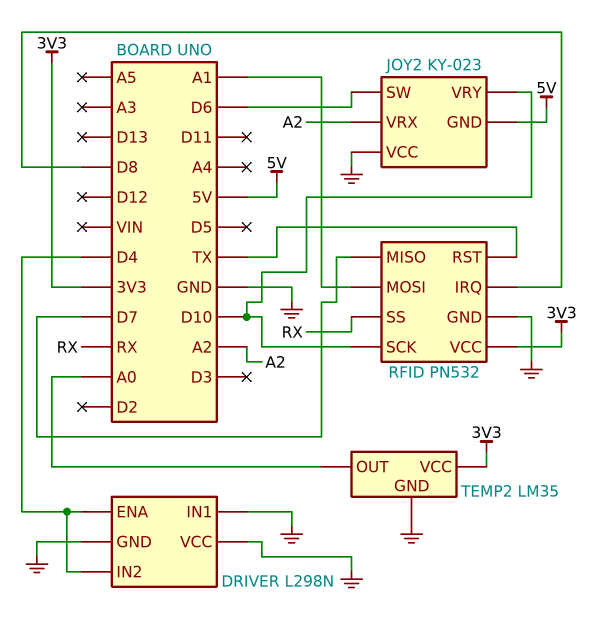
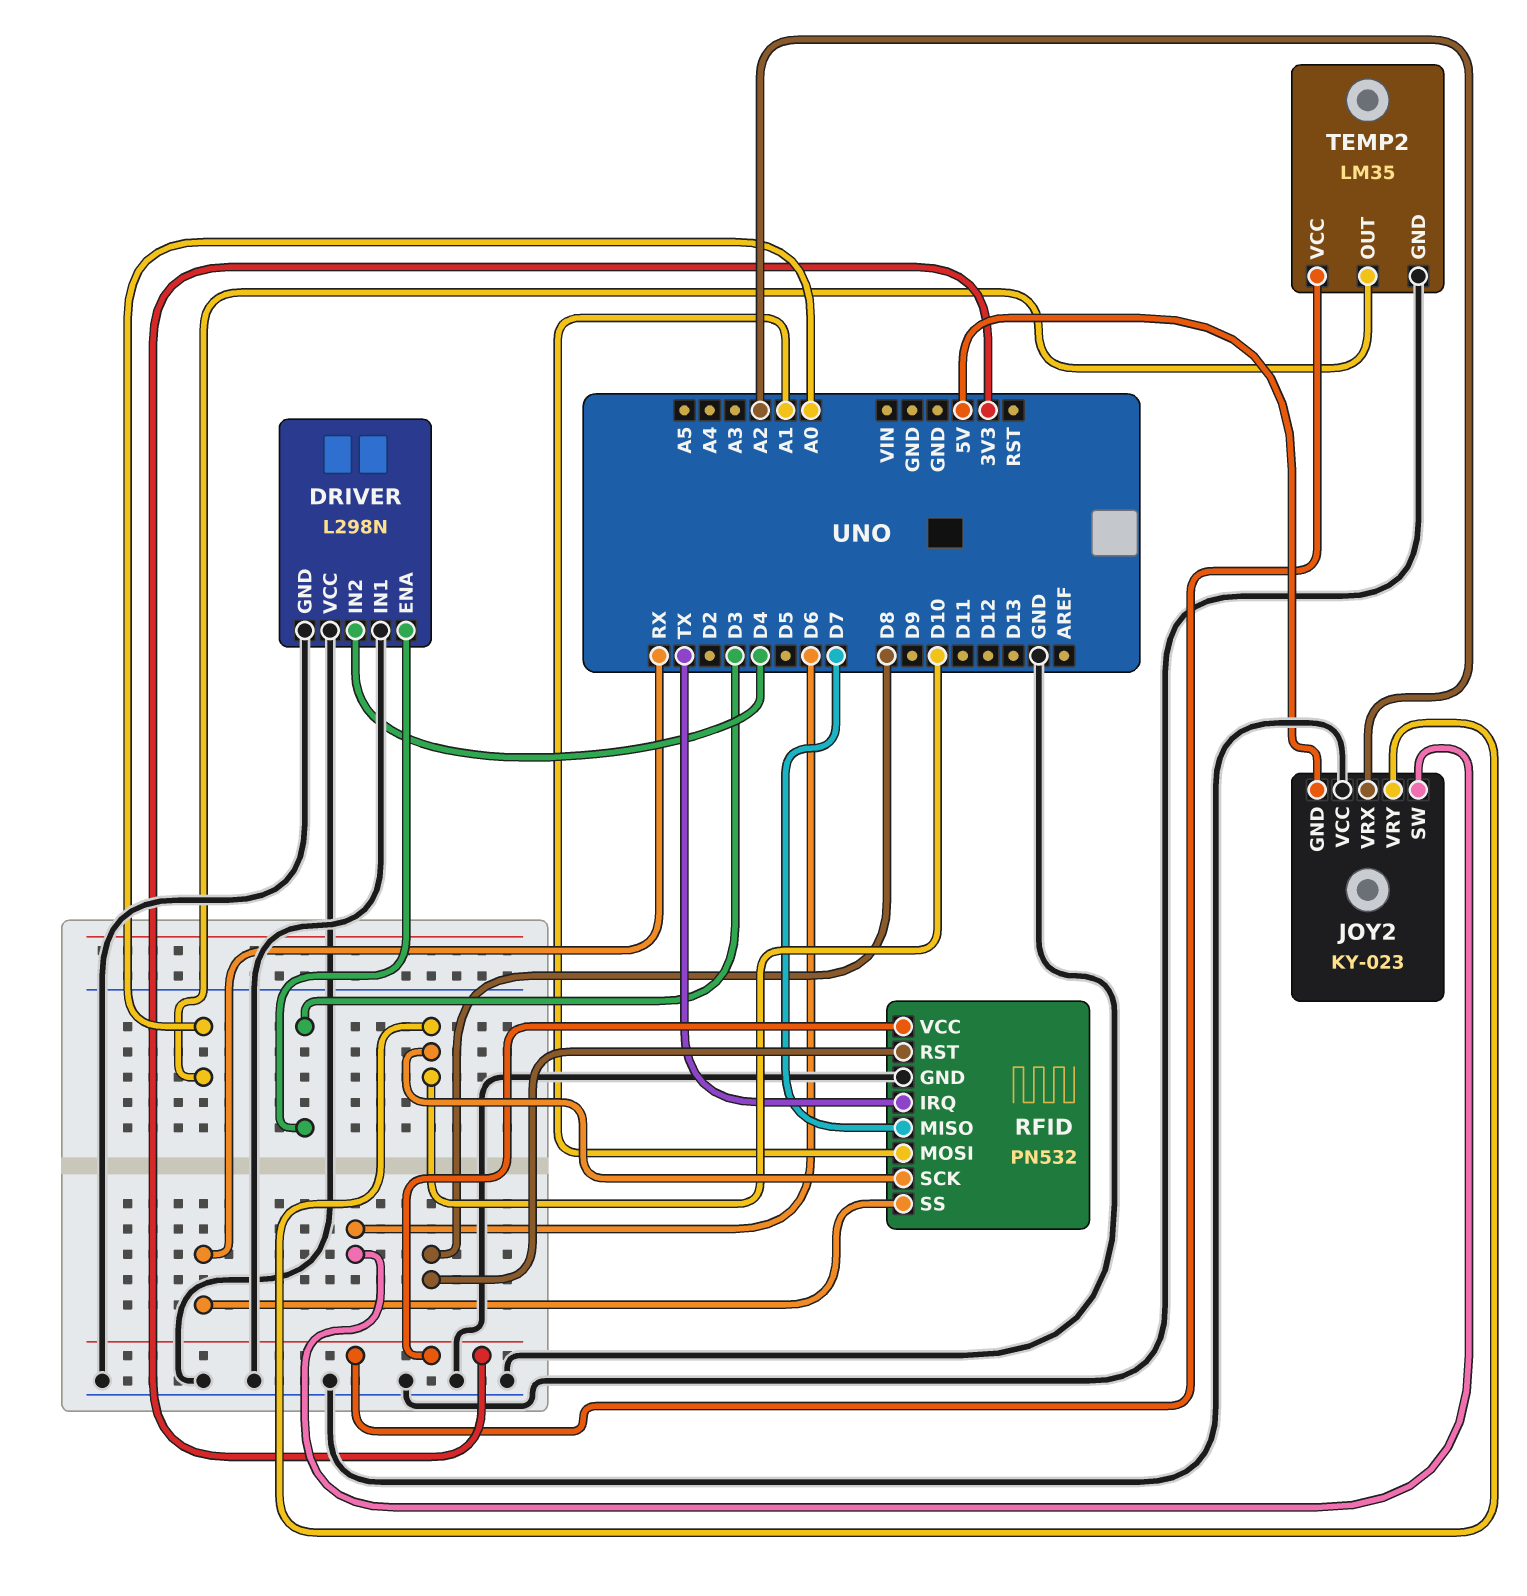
DRIVER pin ENA: D4 -> D3
RFID pin IRQ: D8 -> TX
RFID pin RST: TX -> D8

